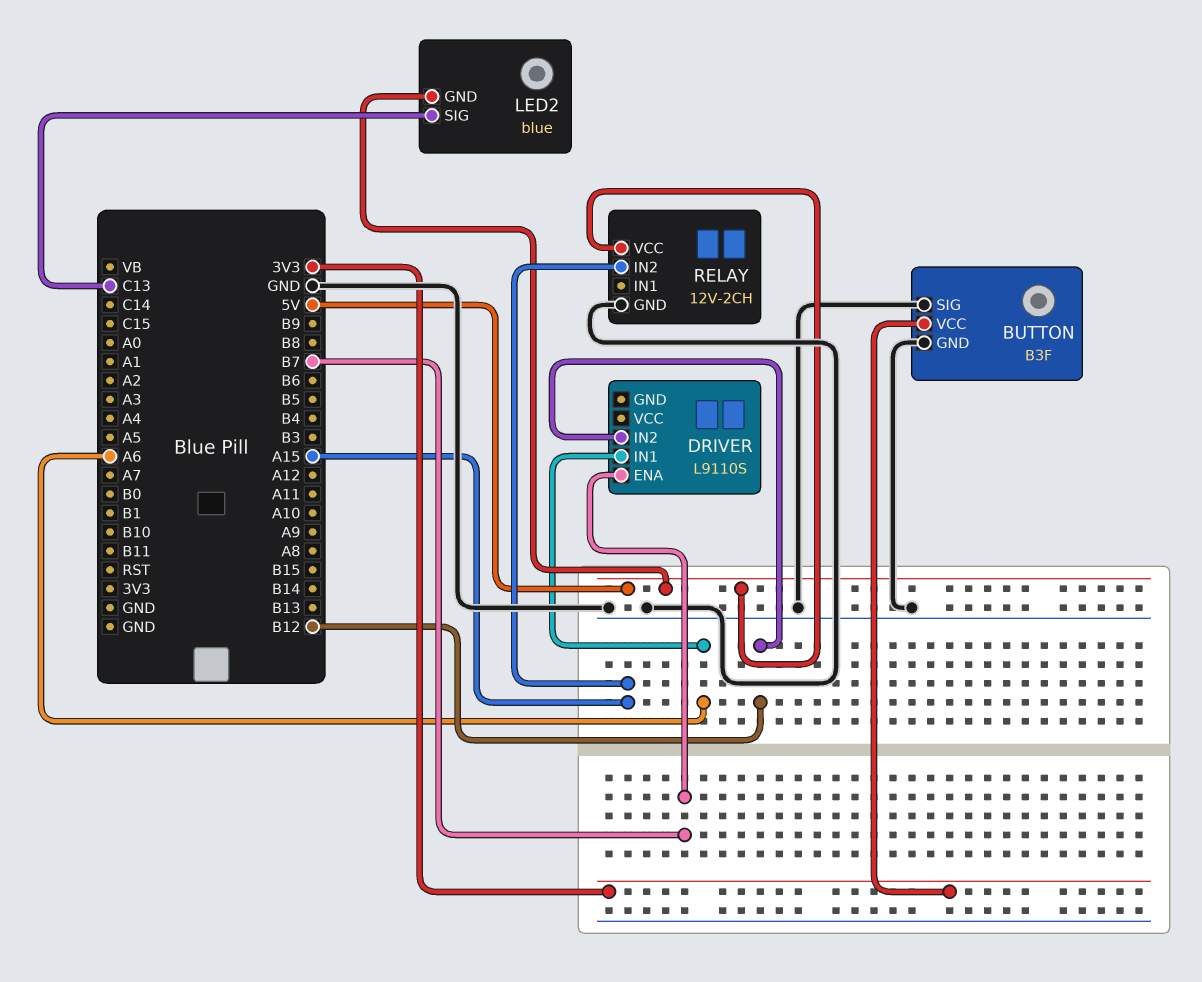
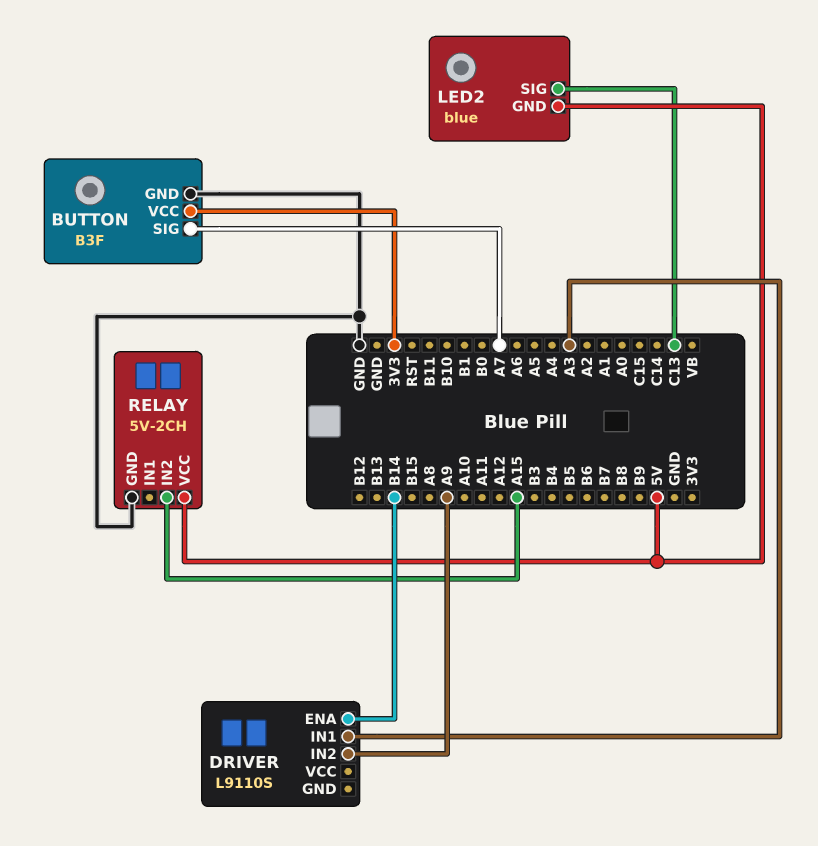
BUTTON pin SIG: GND -> A7
DRIVER pin ENA: B7 -> B14
DRIVER pin IN1: A6 -> A3
DRIVER pin IN2: B12 -> A9
RELAY: 12V-2CH -> 5V-2CH

